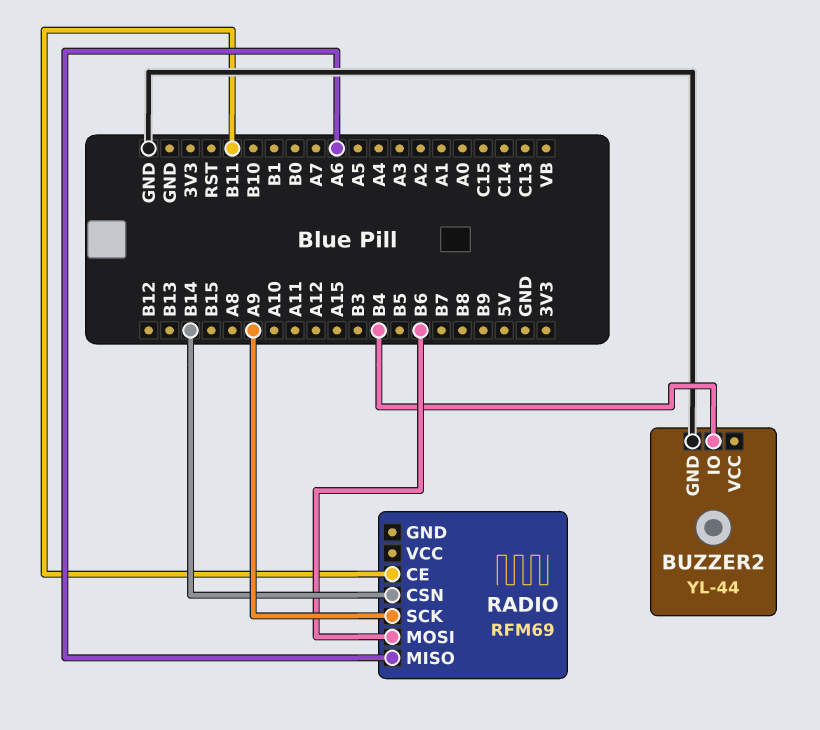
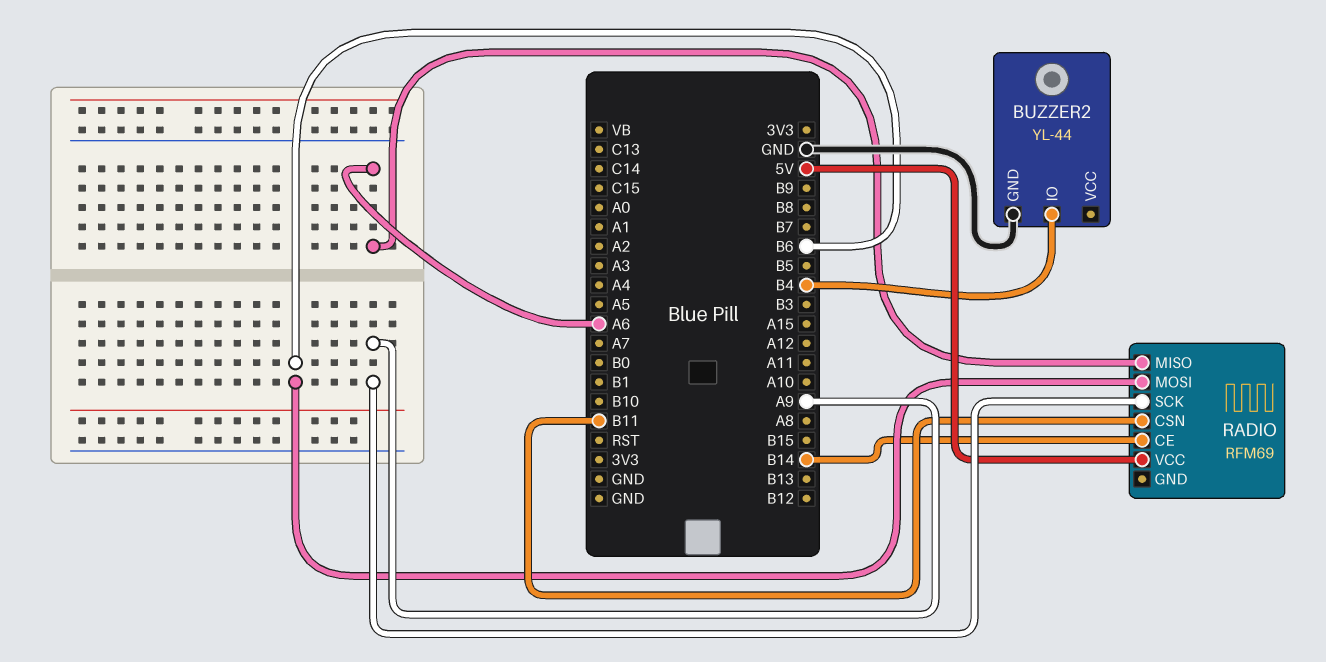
RADIO pin CE: B11 -> B14
RADIO pin CSN: B14 -> B11
RADIO pin VCC: none -> 5V

